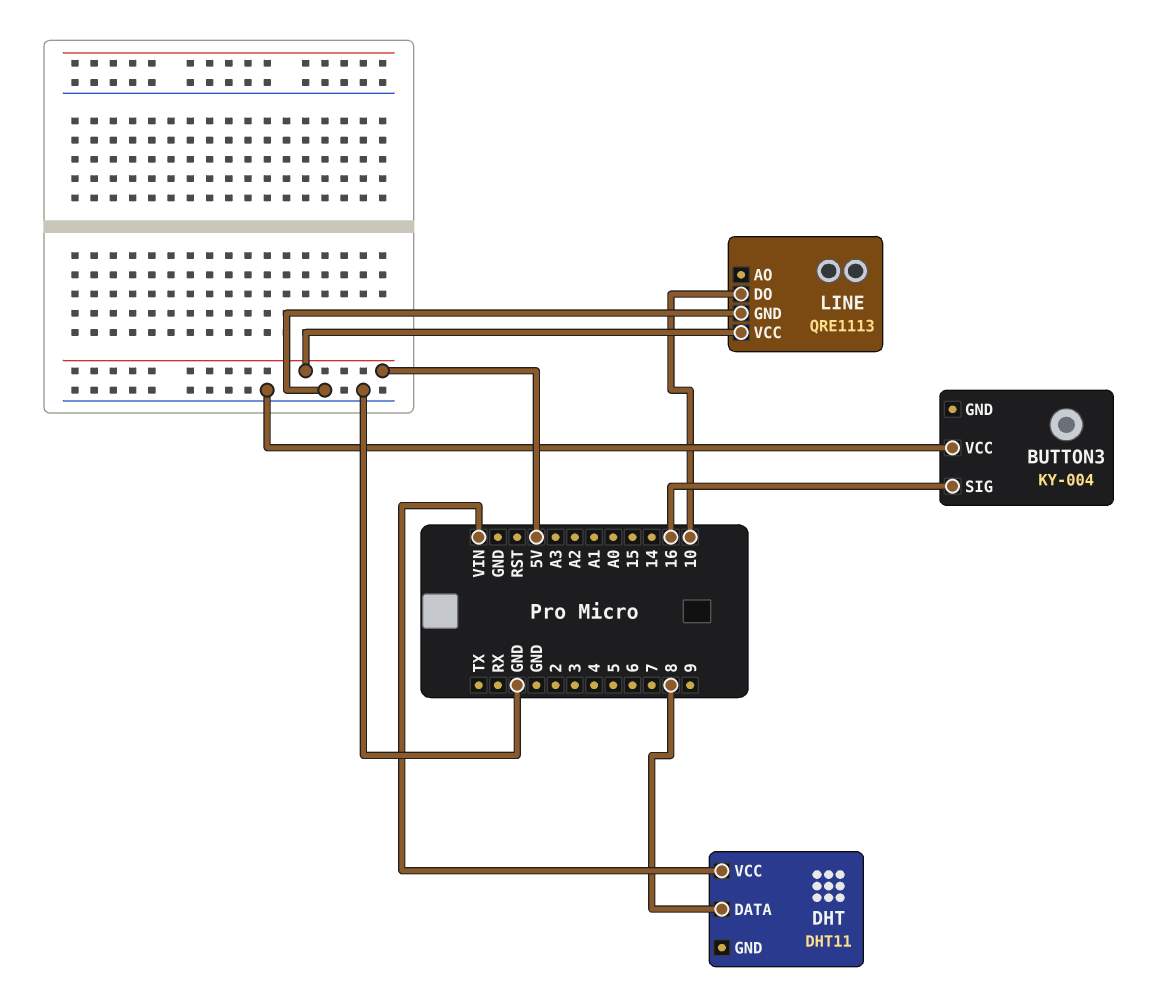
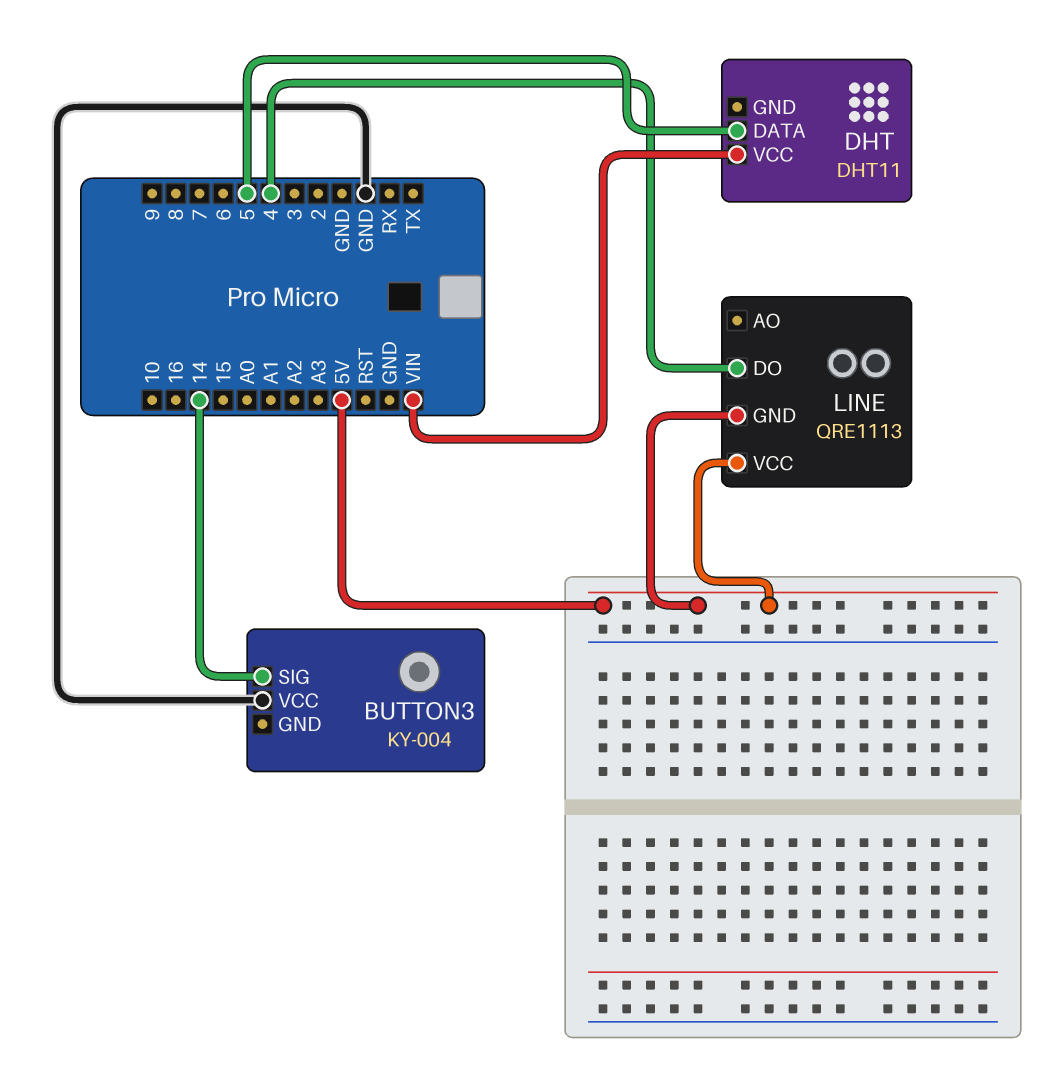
BUTTON3 pin SIG: 16 -> 14
DHT pin DATA: 8 -> 5
LINE pin DO: 10 -> 4
LINE pin GND: GND -> 5V

